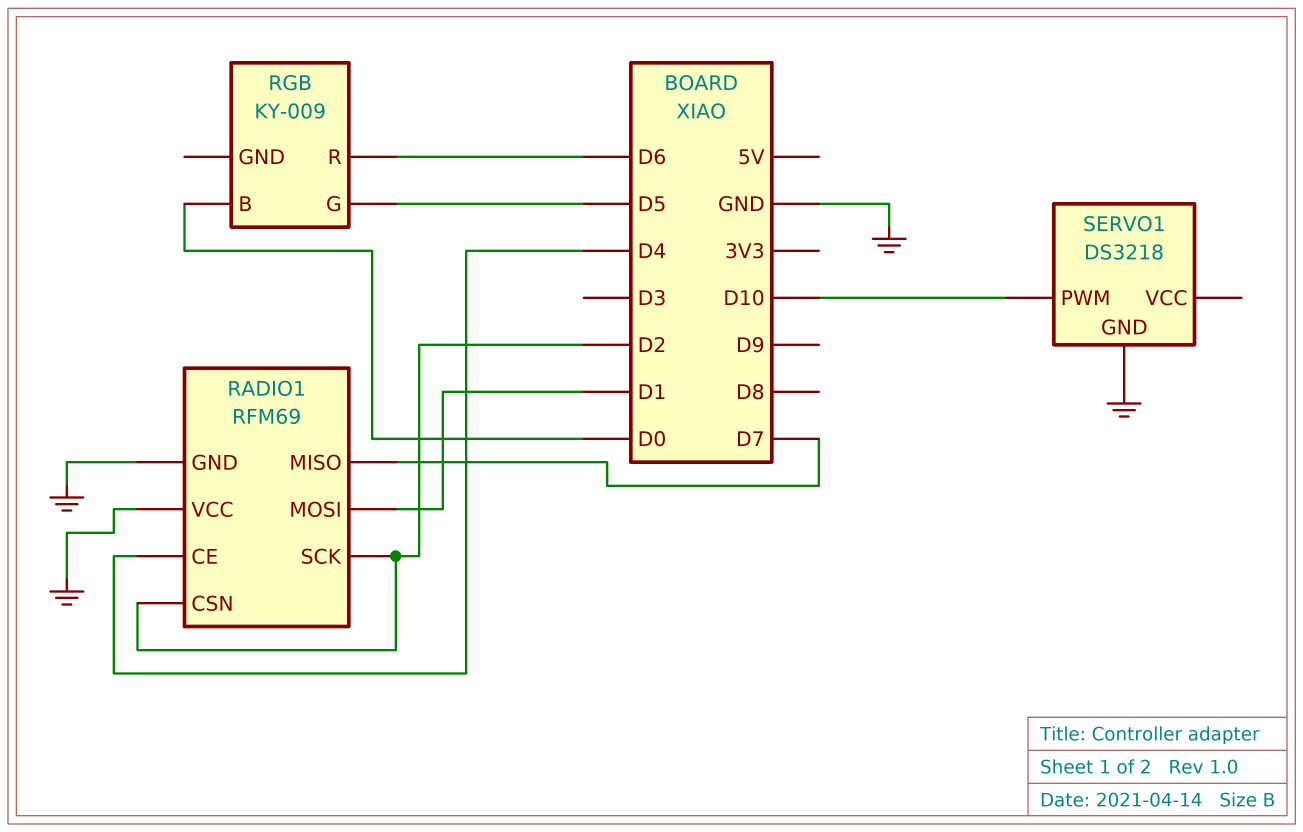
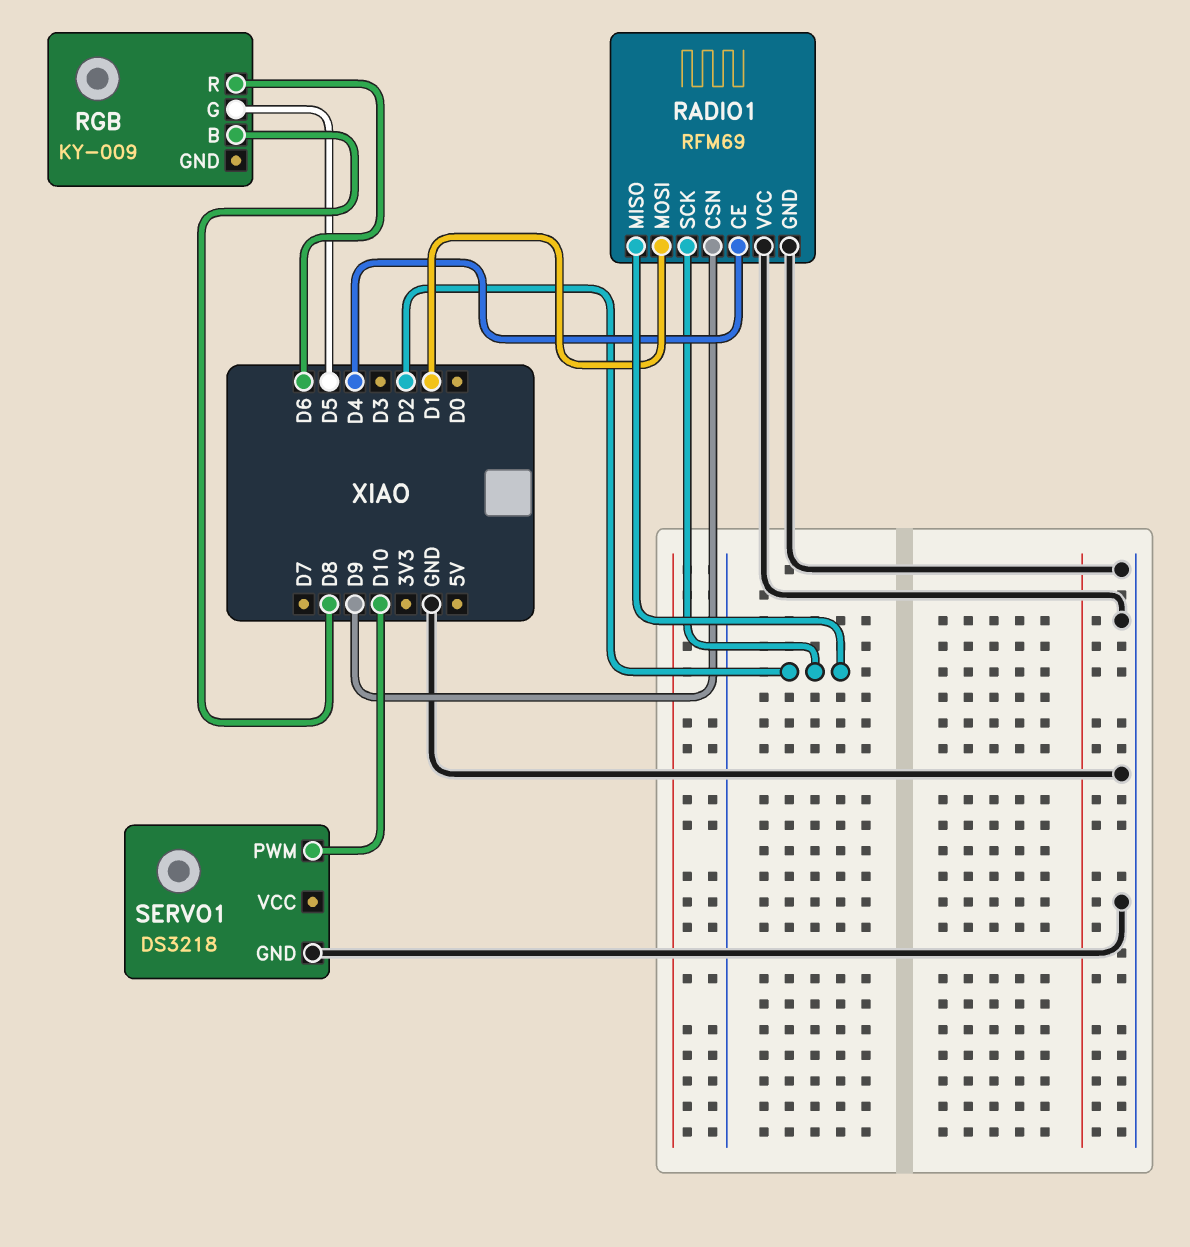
RADIO1 pin CSN: D2 -> D9
RADIO1 pin MISO: D7 -> D2
RGB pin B: D0 -> D8

